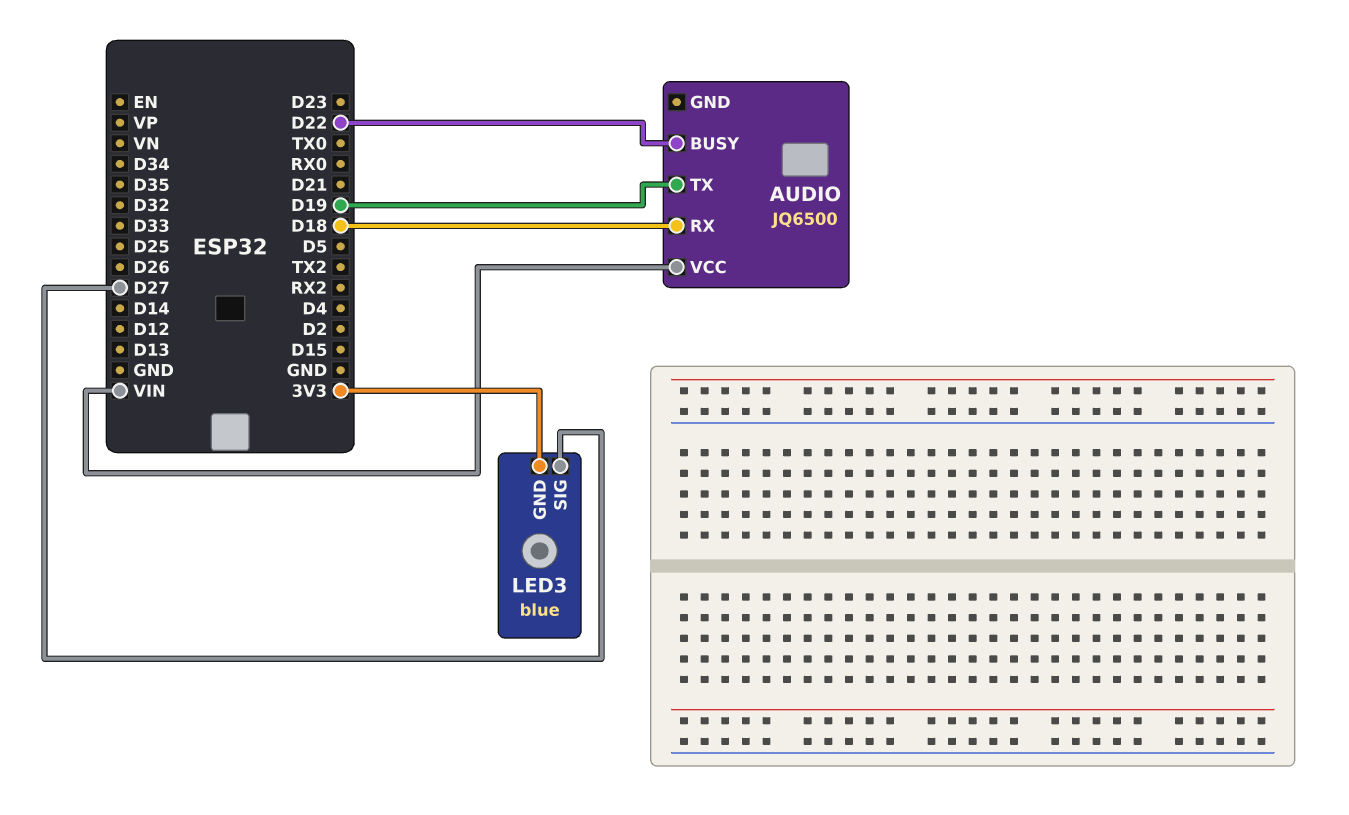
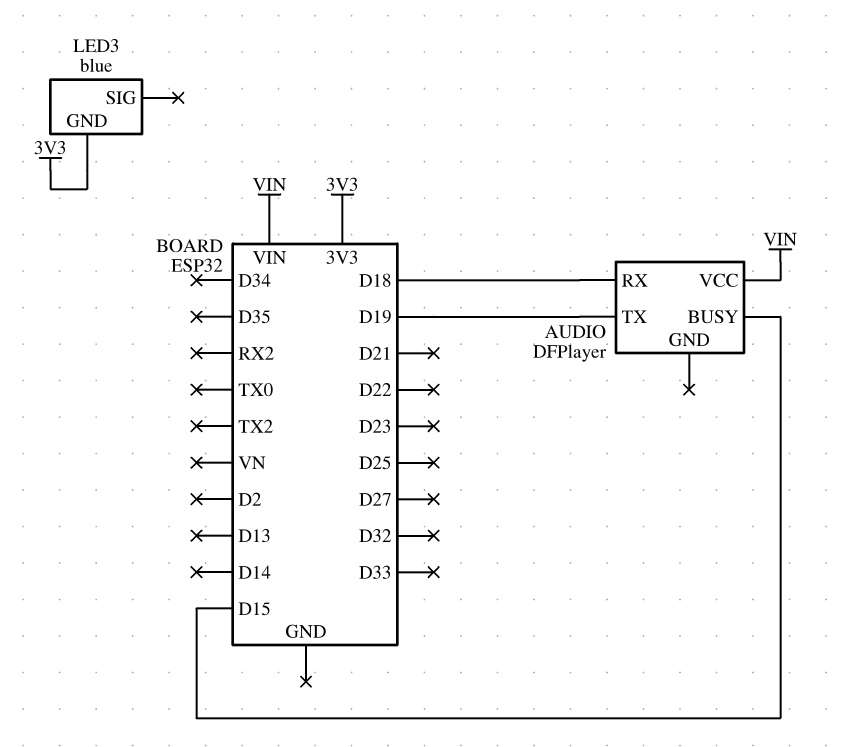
AUDIO: JQ6500 -> DFPlayer
AUDIO pin BUSY: D22 -> D15
LED3 pin SIG: D27 -> none

